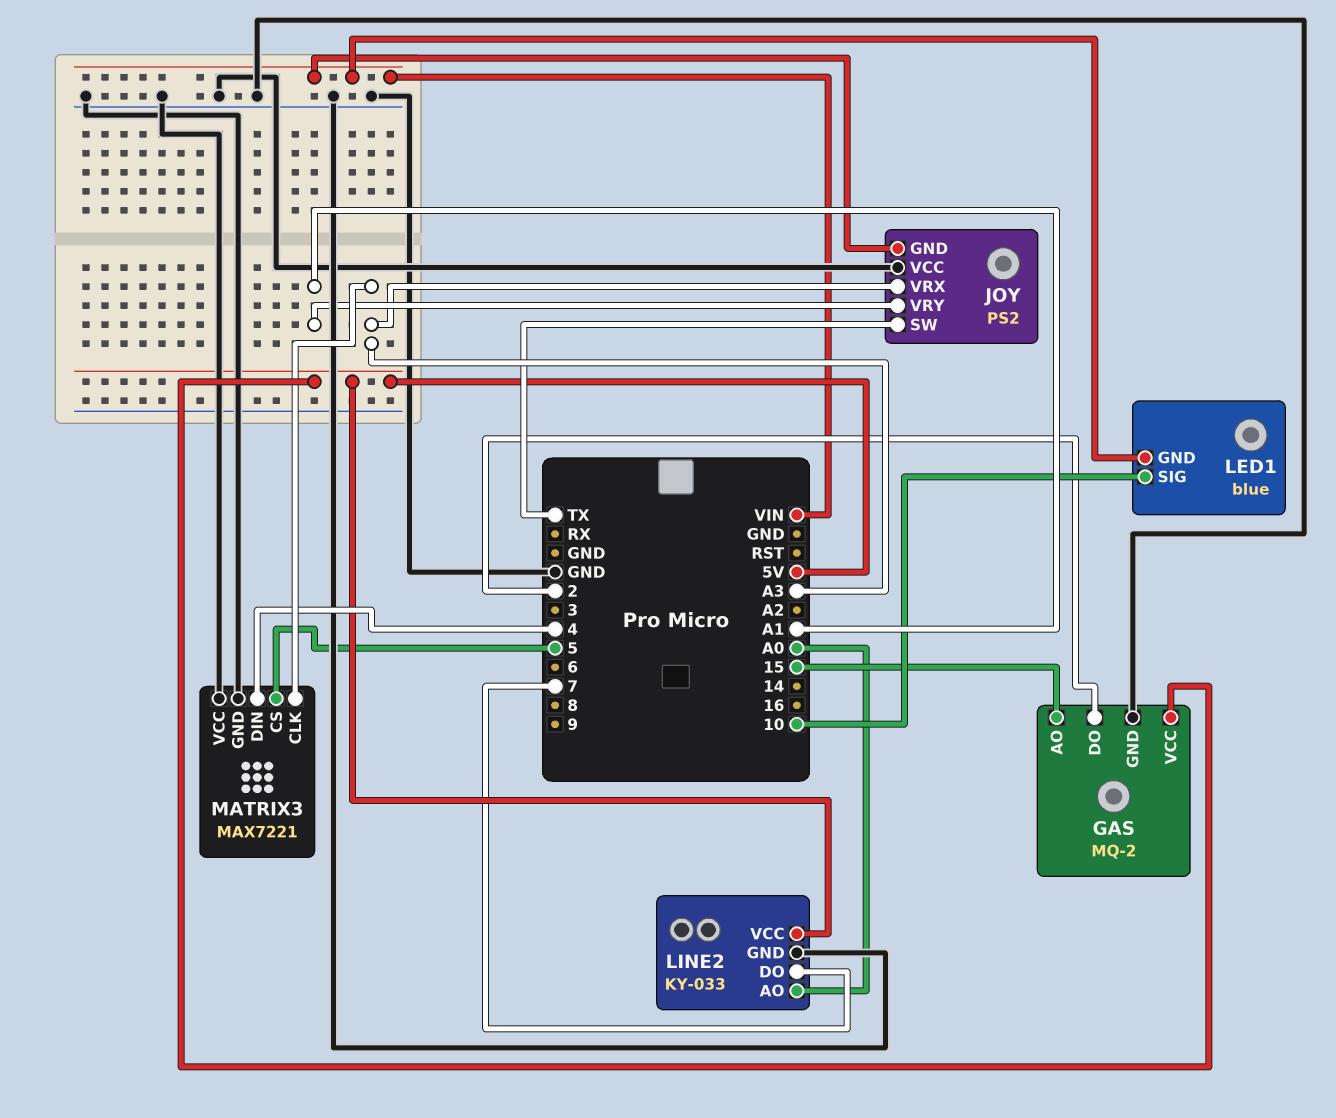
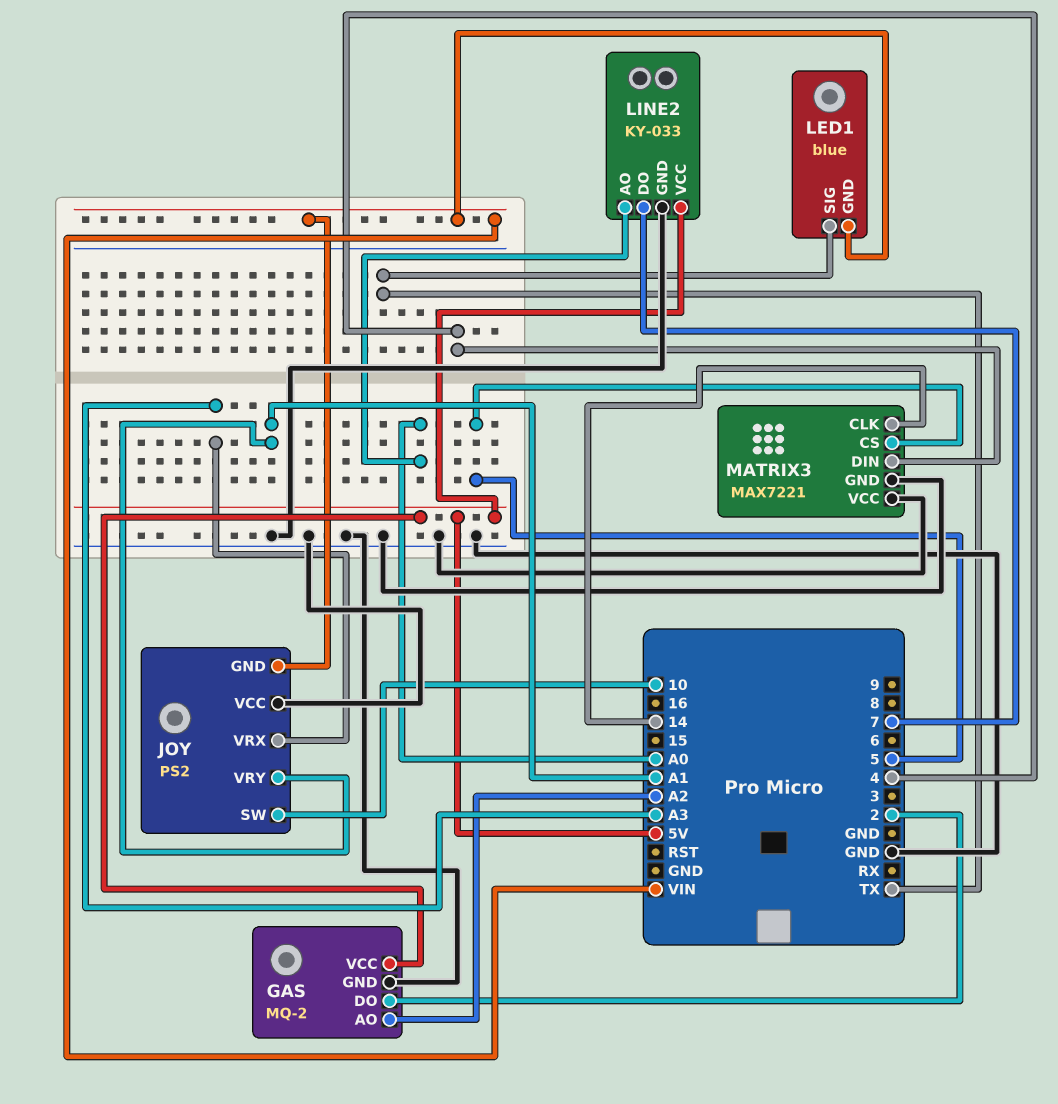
GAS pin AO: 15 -> A2
JOY pin SW: TX -> 10
LED1 pin SIG: 10 -> TX
MATRIX3 pin CLK: A3 -> 14

